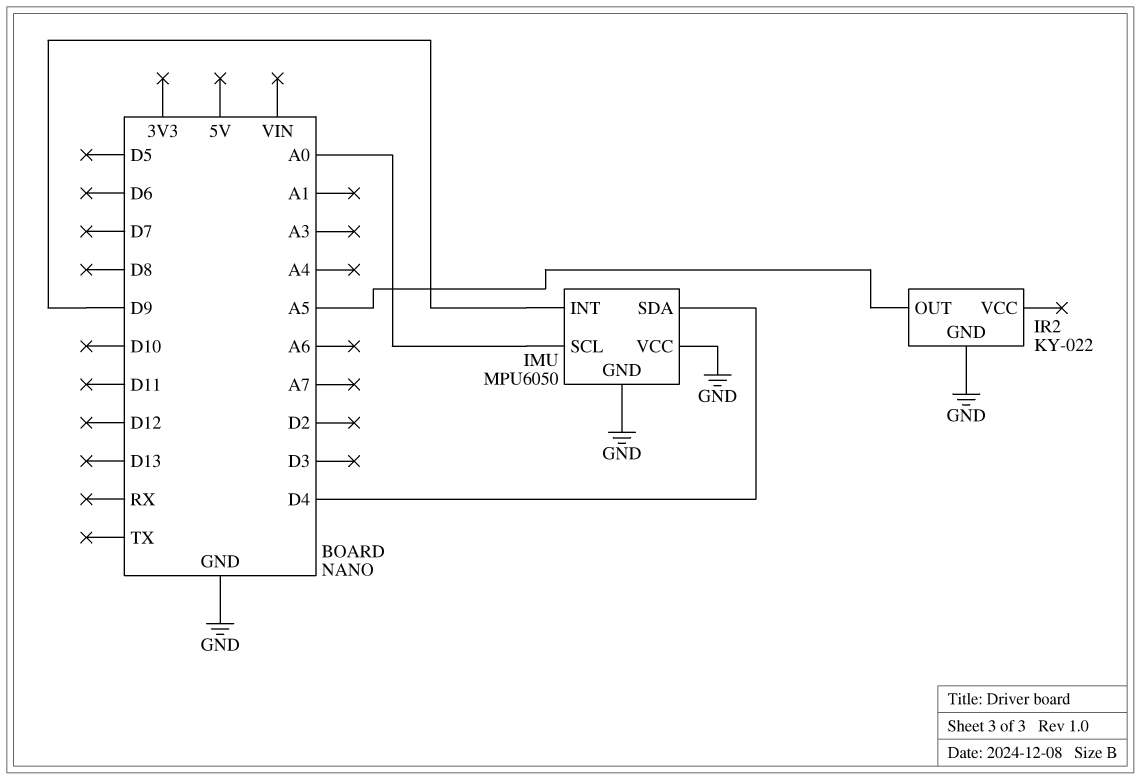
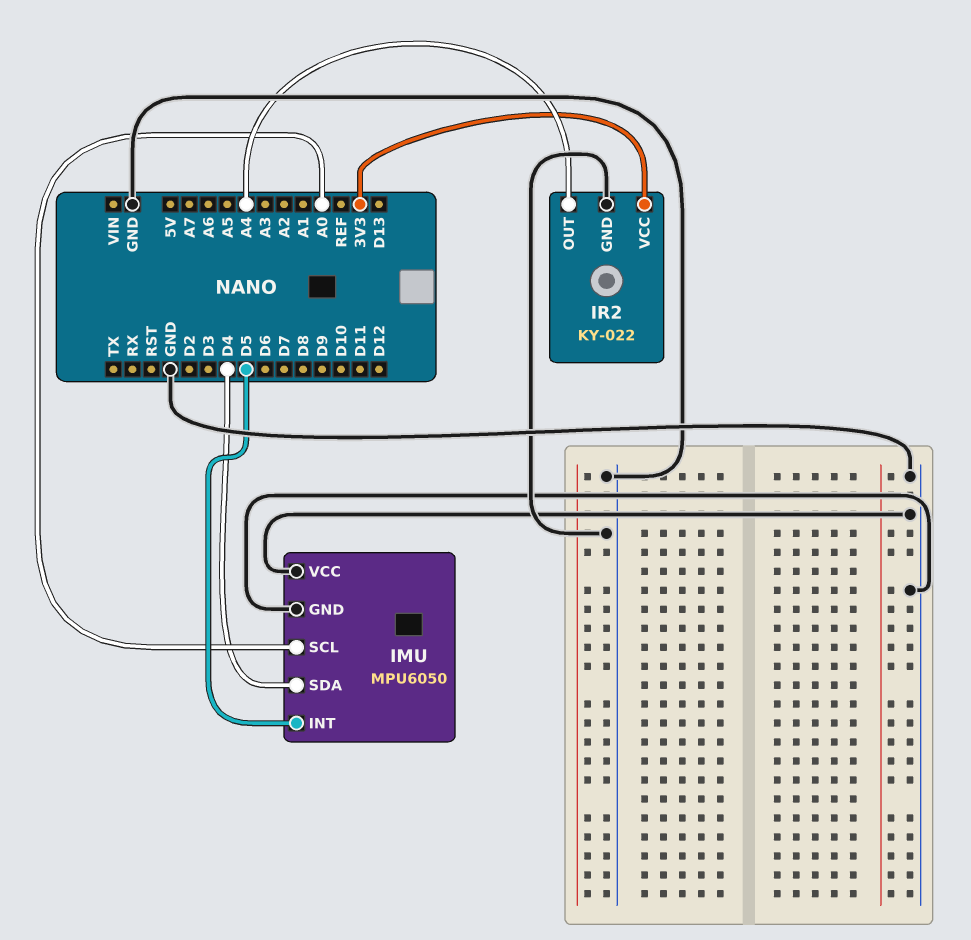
IMU pin INT: D9 -> D5
IR2 pin OUT: A5 -> A4
IR2 pin VCC: none -> 3V3

